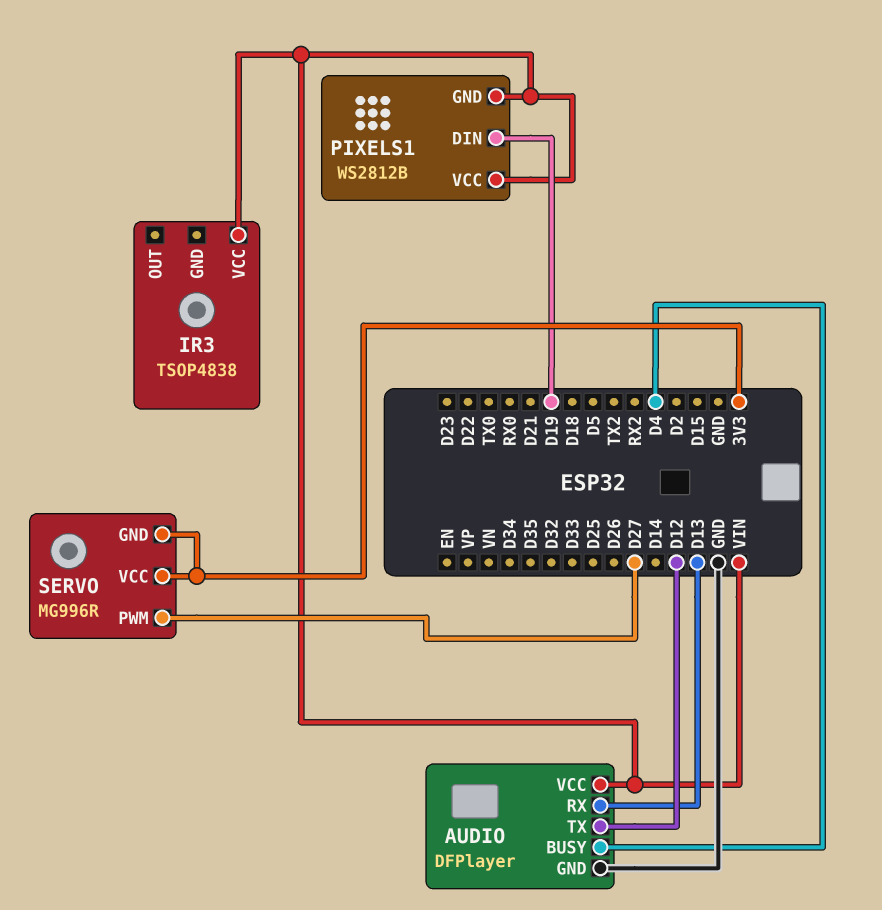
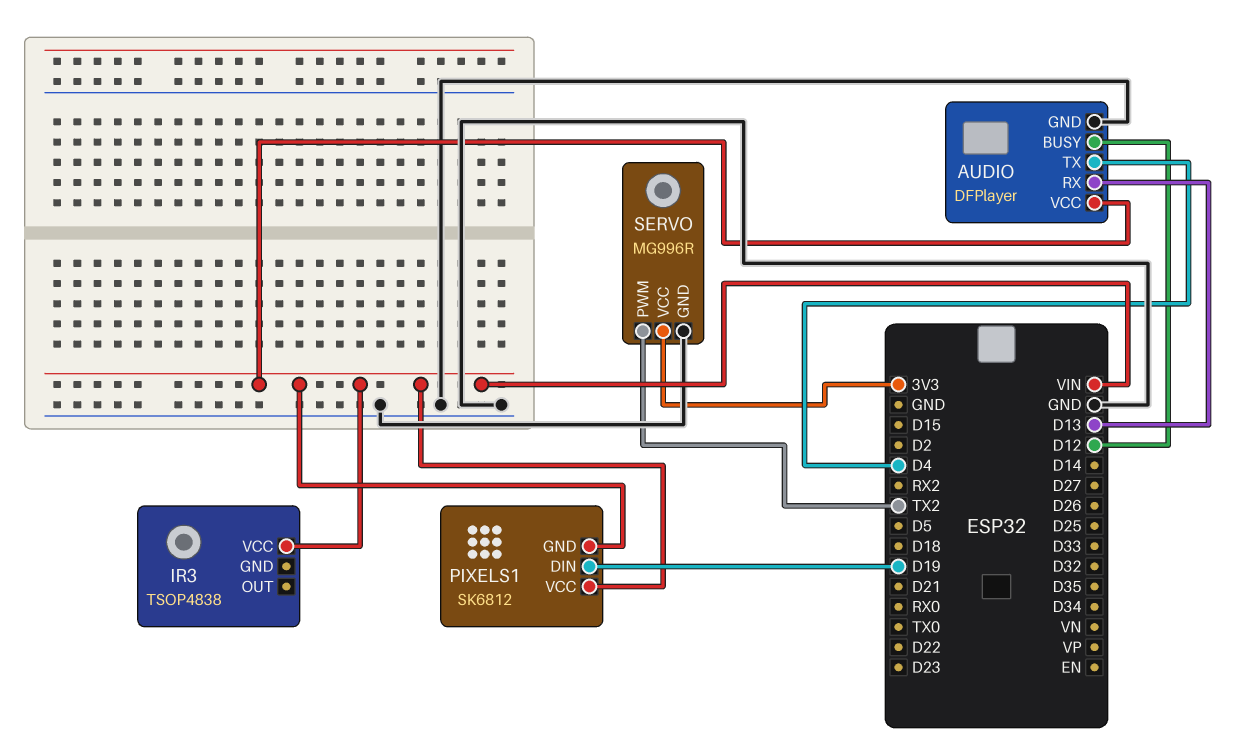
AUDIO pin BUSY: D4 -> D12
AUDIO pin TX: D12 -> D4
PIXELS1: WS2812B -> SK6812
SERVO pin GND: 3V3 -> GND
SERVO pin PWM: D27 -> TX2

